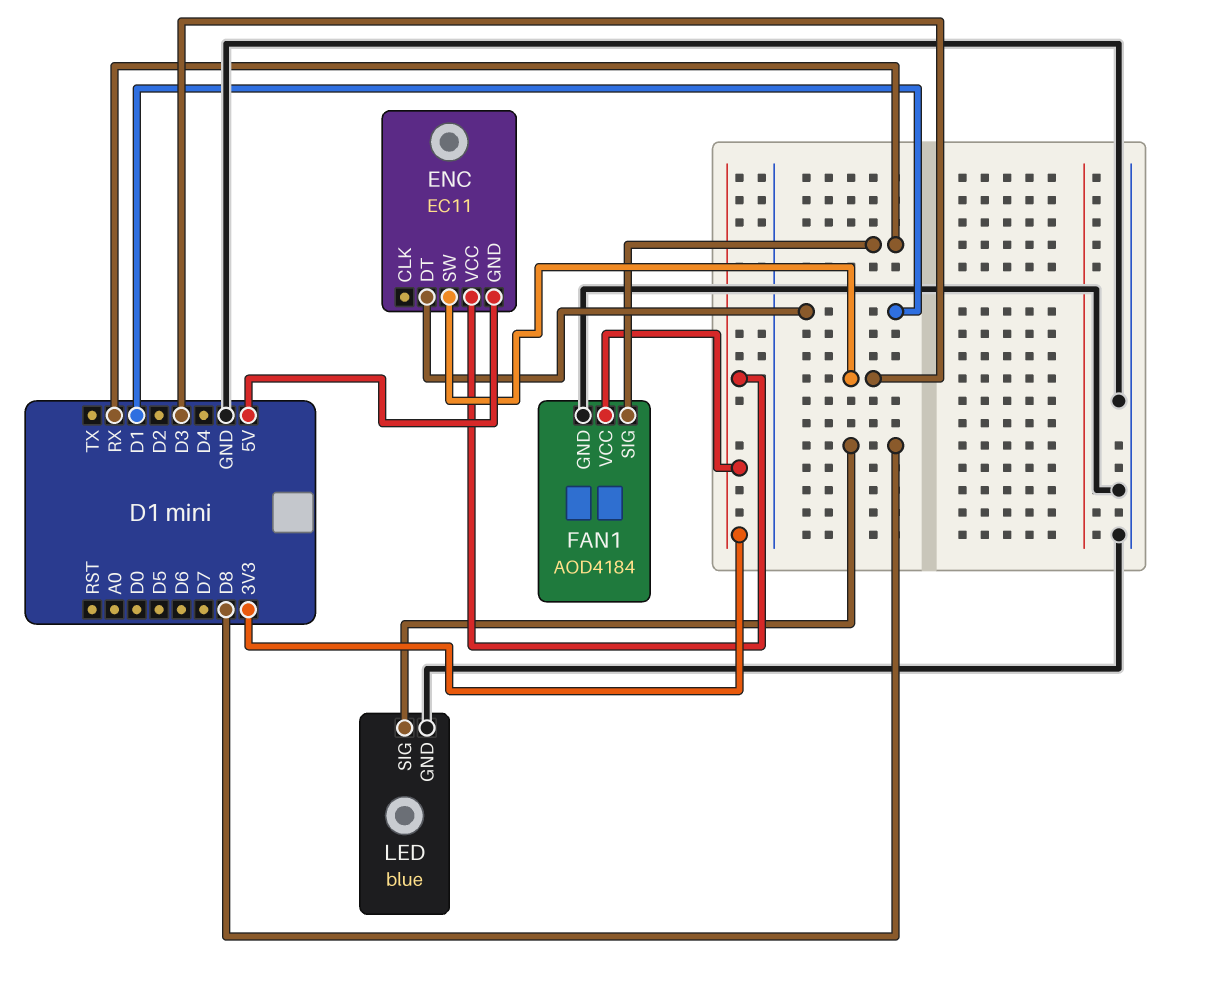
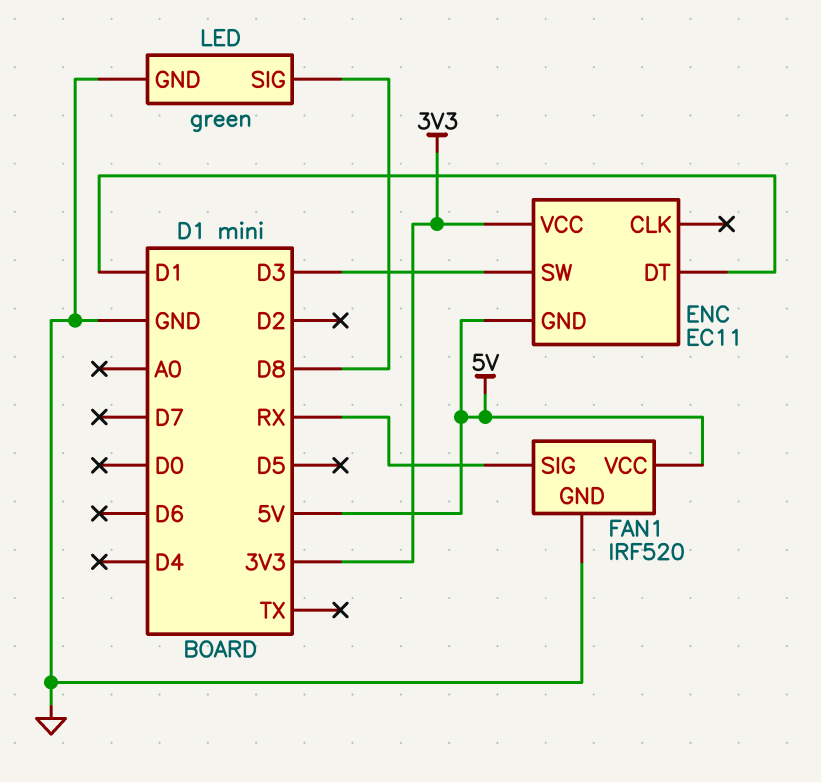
FAN1: AOD4184 -> IRF520
FAN1 pin VCC: 3V3 -> 5V
LED: blue -> green

